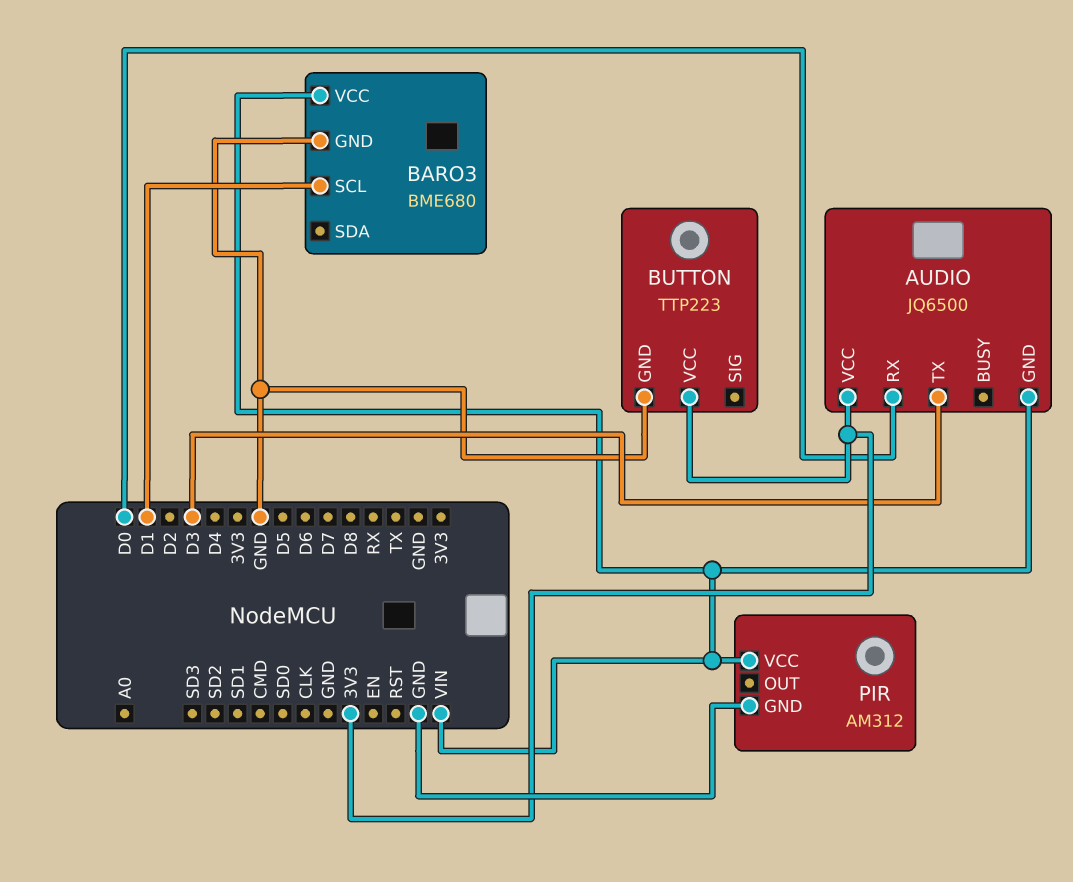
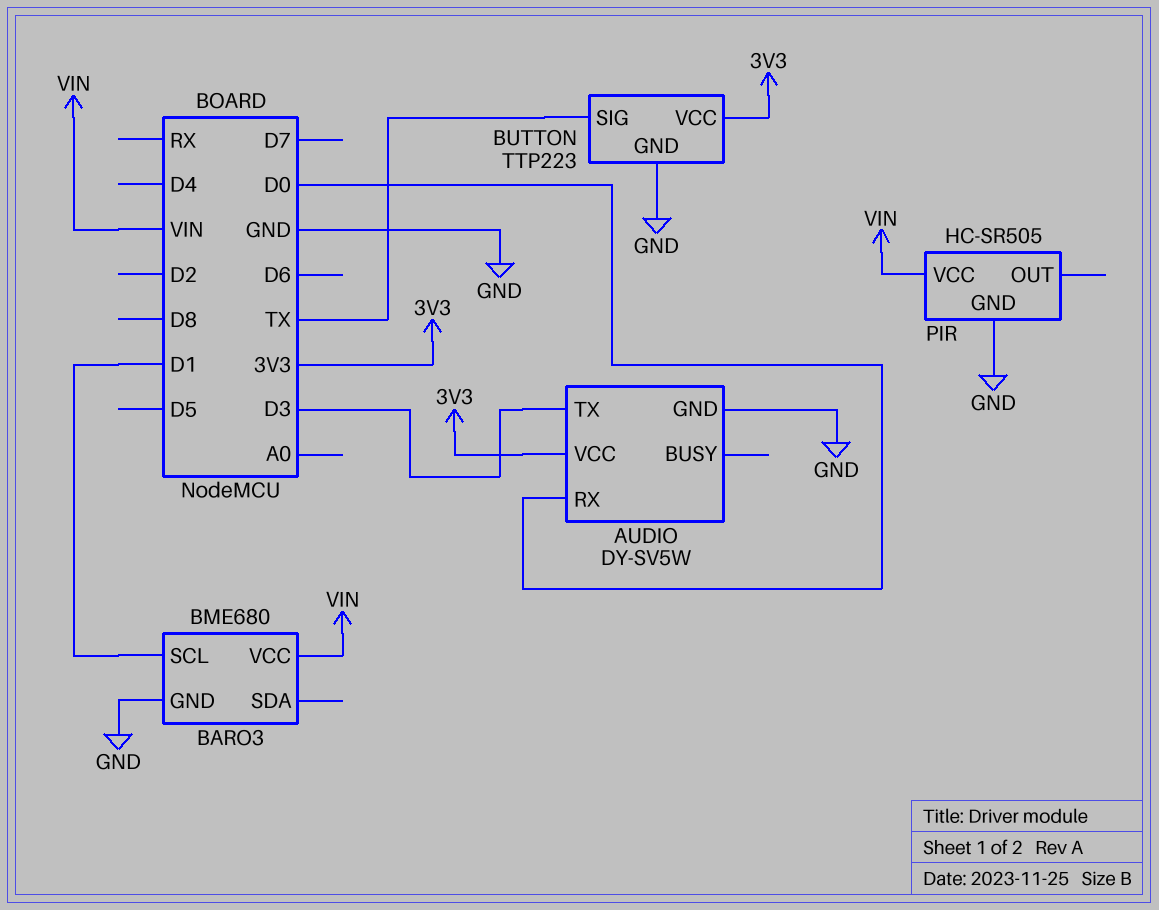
AUDIO: JQ6500 -> DY-SV5W
AUDIO pin GND: VIN -> GND
BUTTON pin SIG: none -> TX
PIR: AM312 -> HC-SR505

